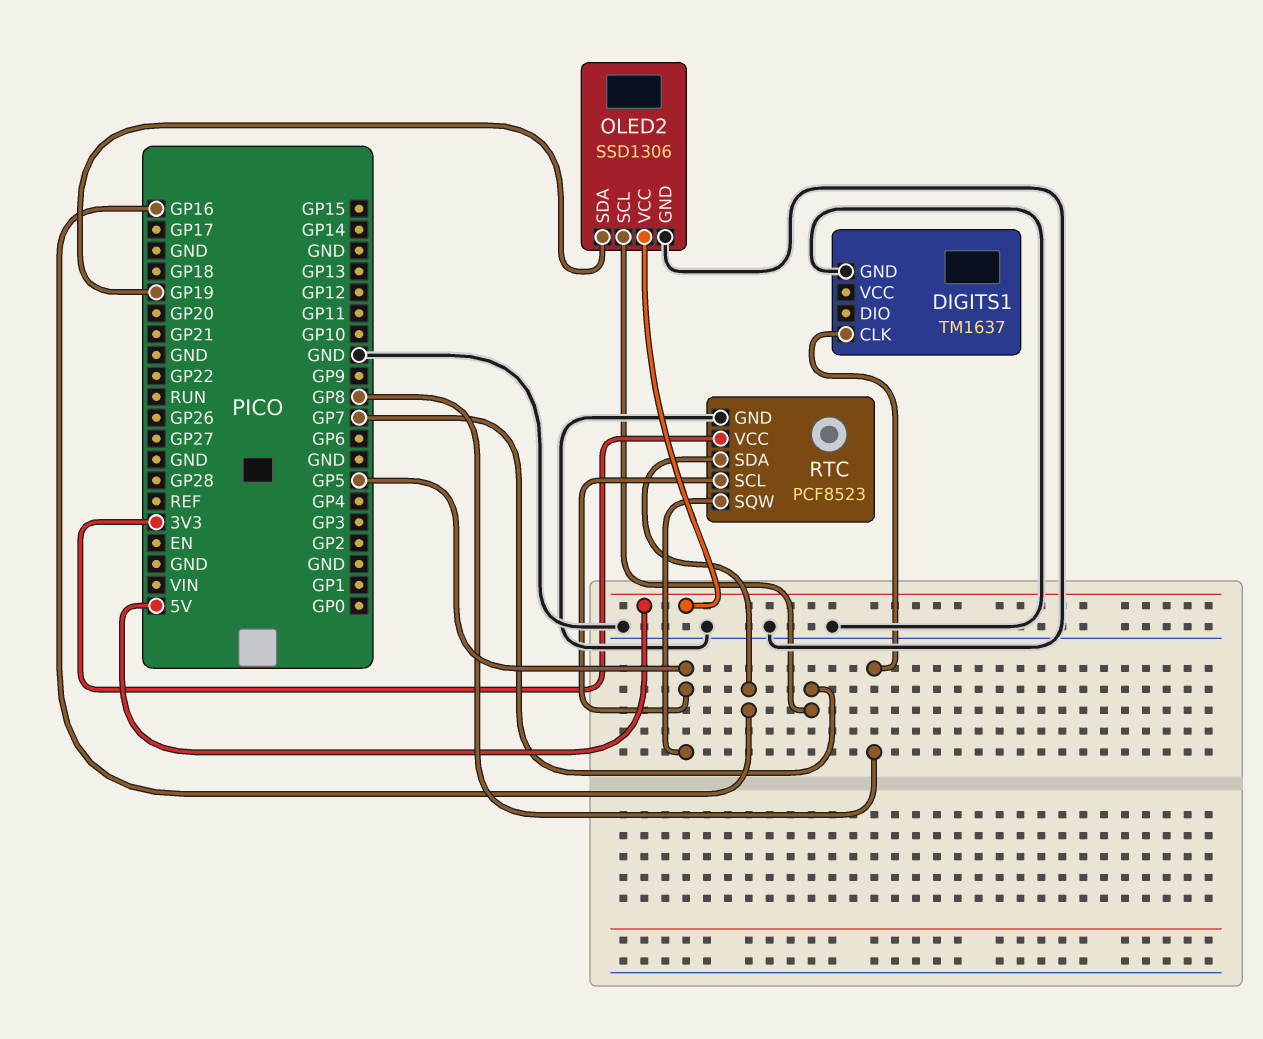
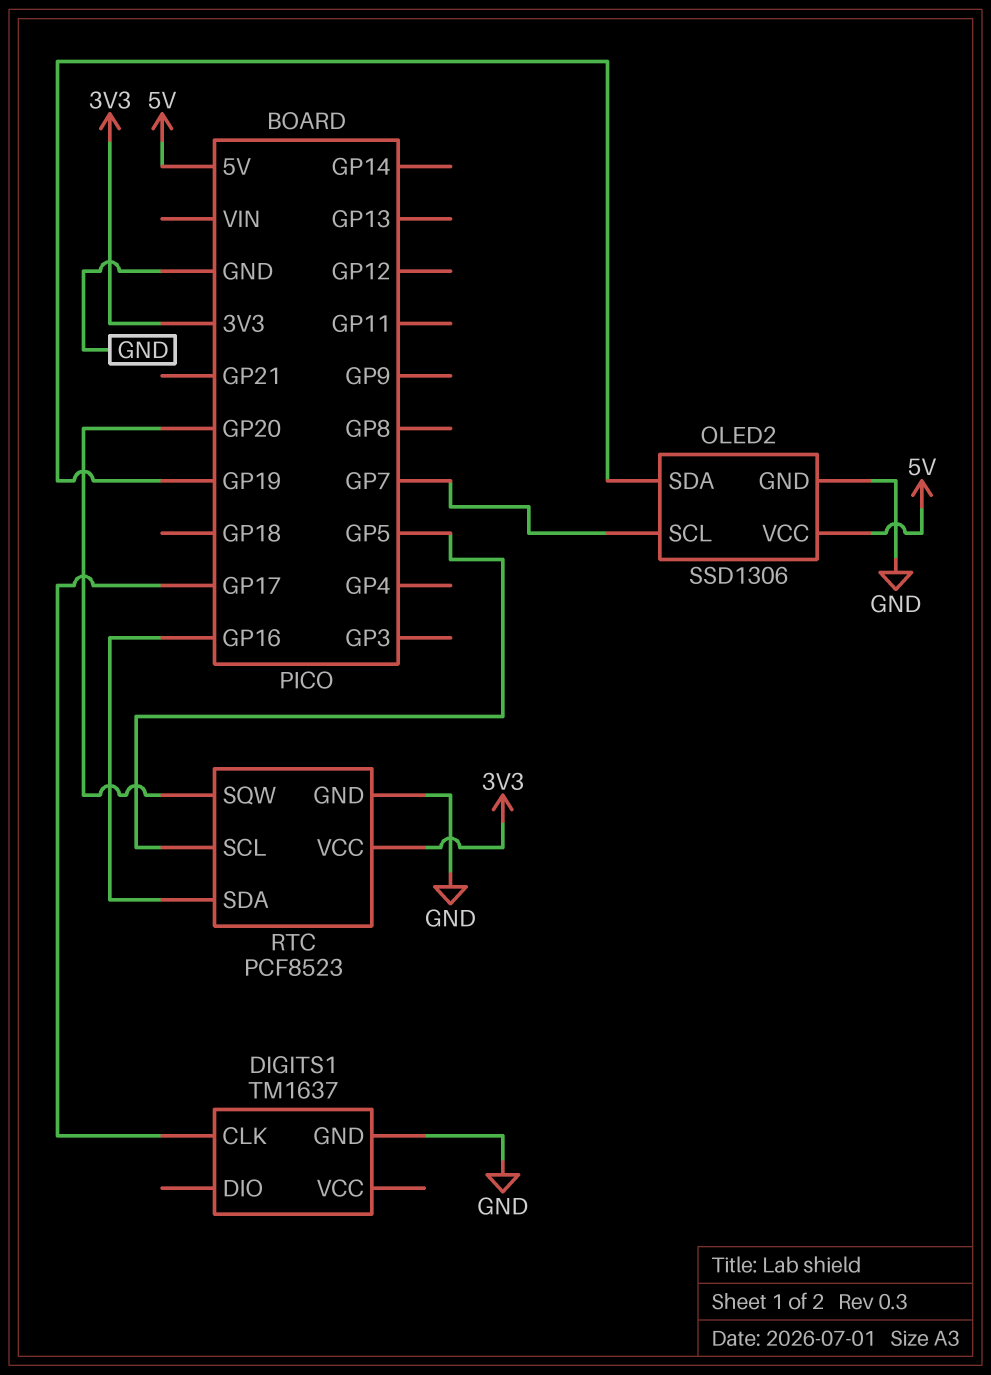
DIGITS1 pin CLK: GP8 -> GP17
RTC pin SQW: GP5 -> GP20

